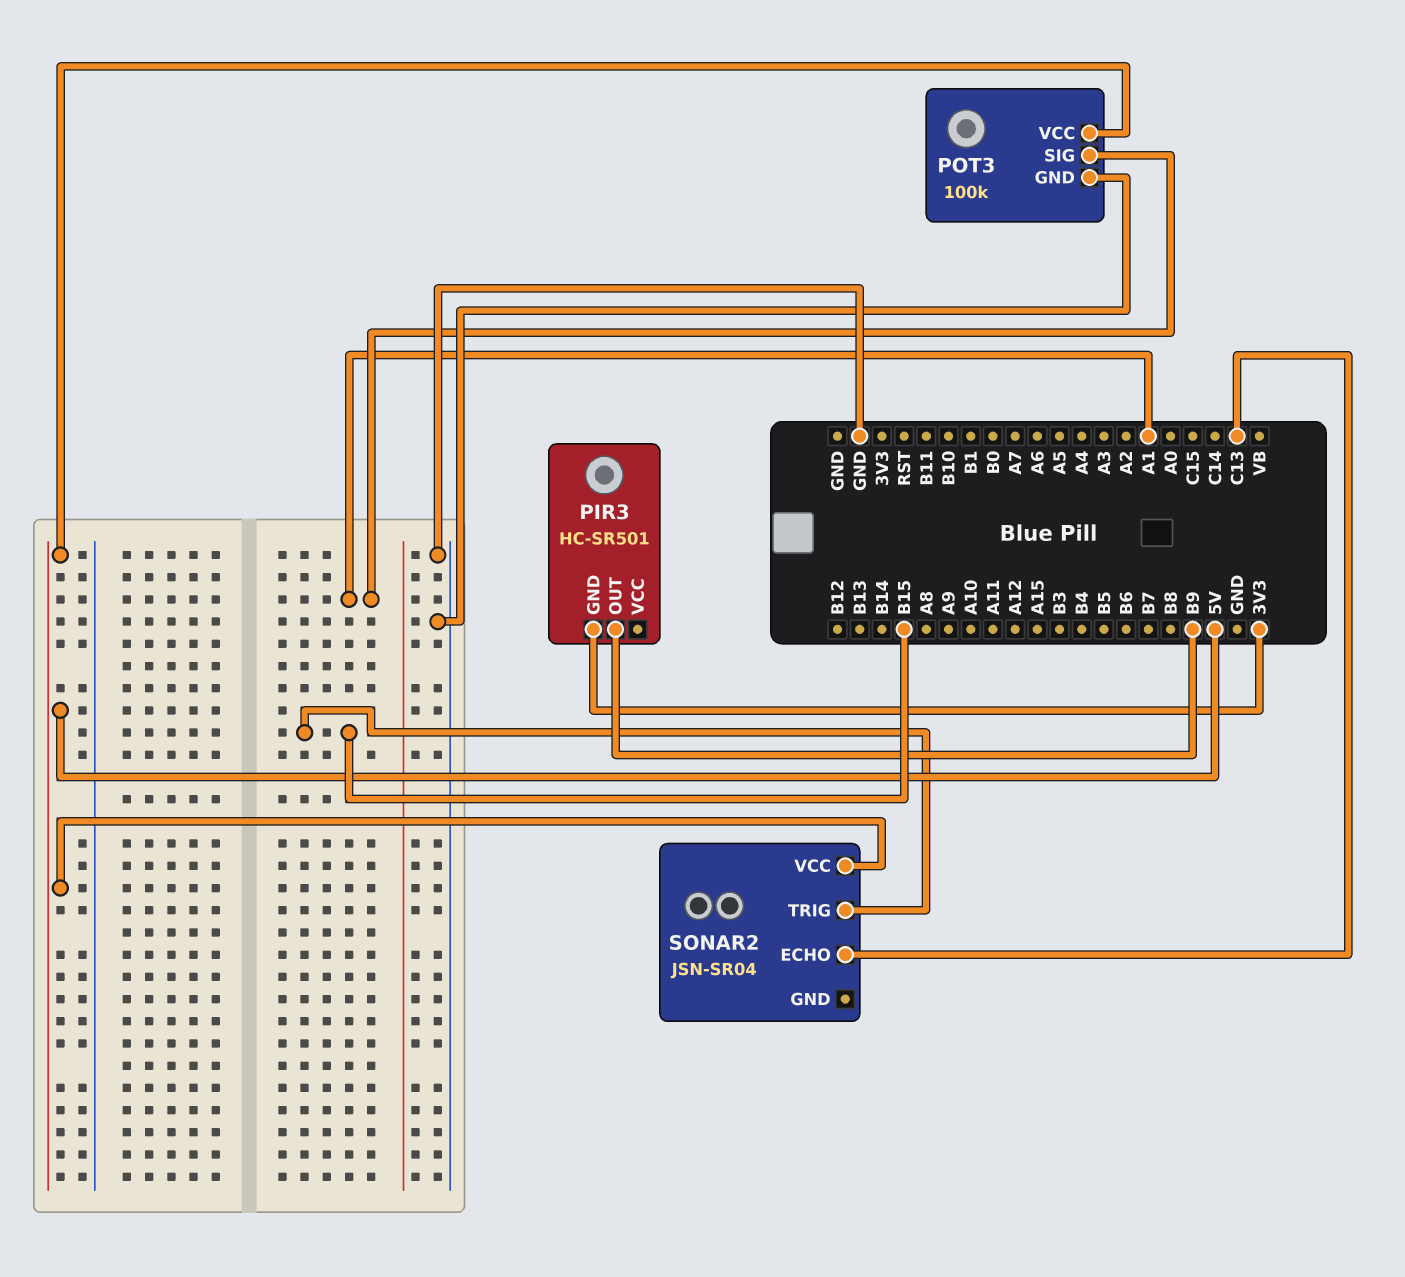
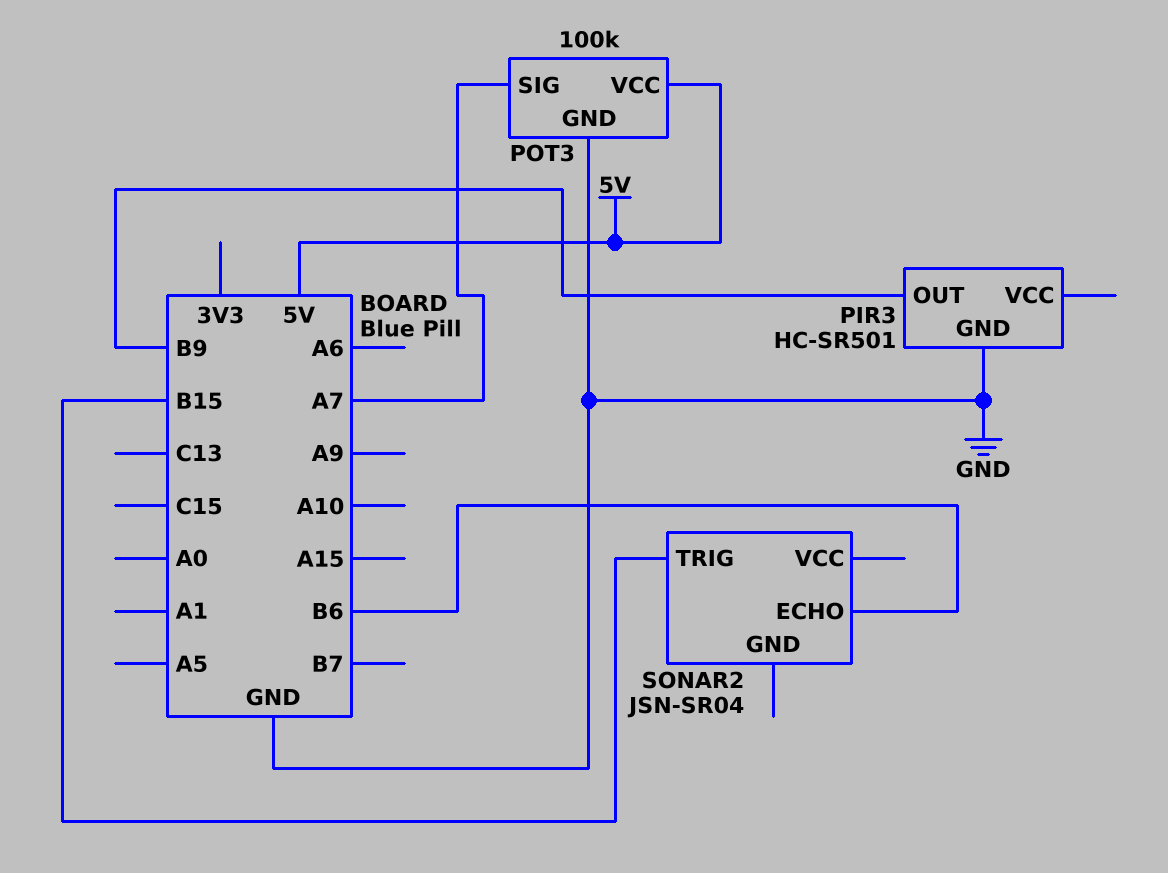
PIR3 pin GND: 3V3 -> GND
POT3 pin SIG: A1 -> A7
SONAR2 pin ECHO: C13 -> B6
SONAR2 pin VCC: 5V -> none

